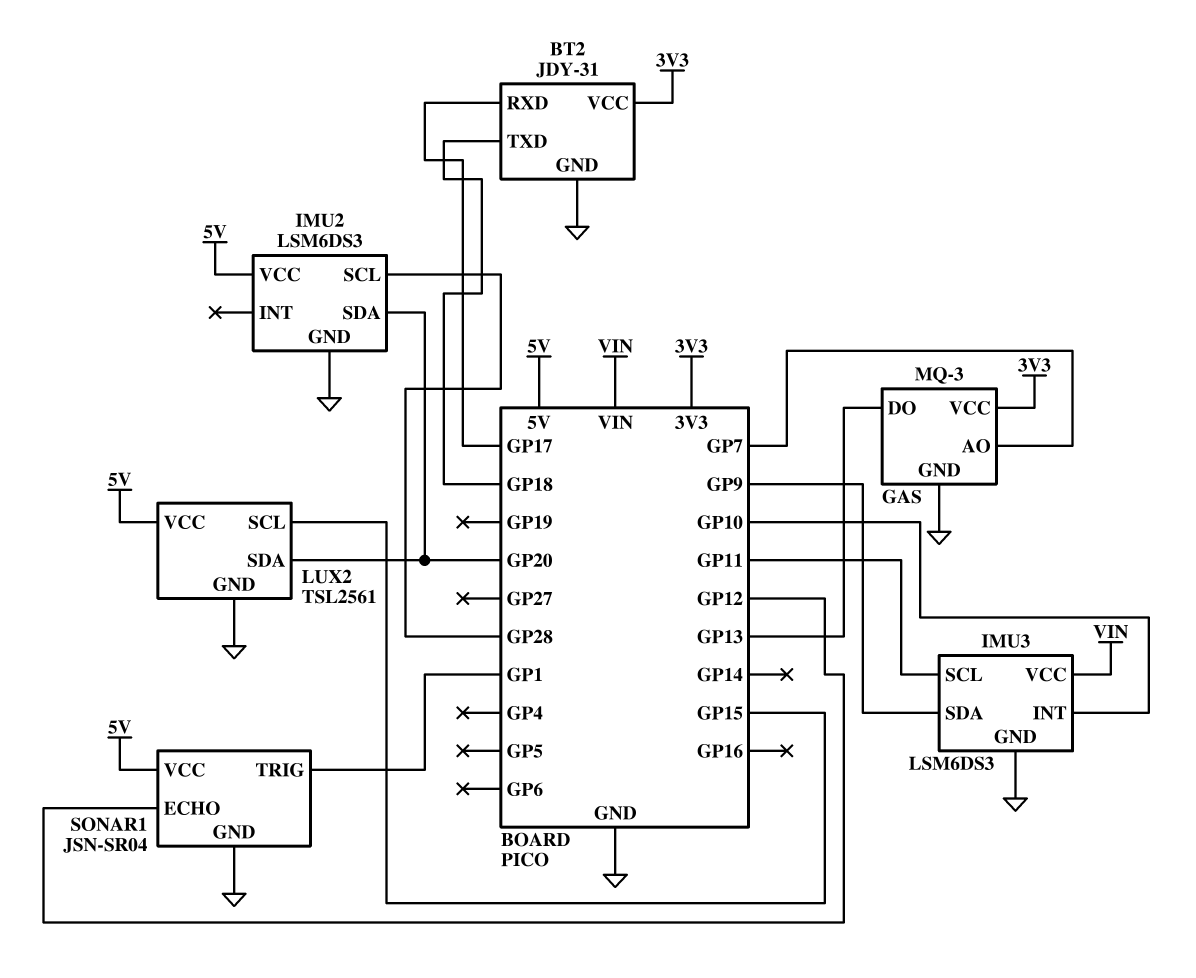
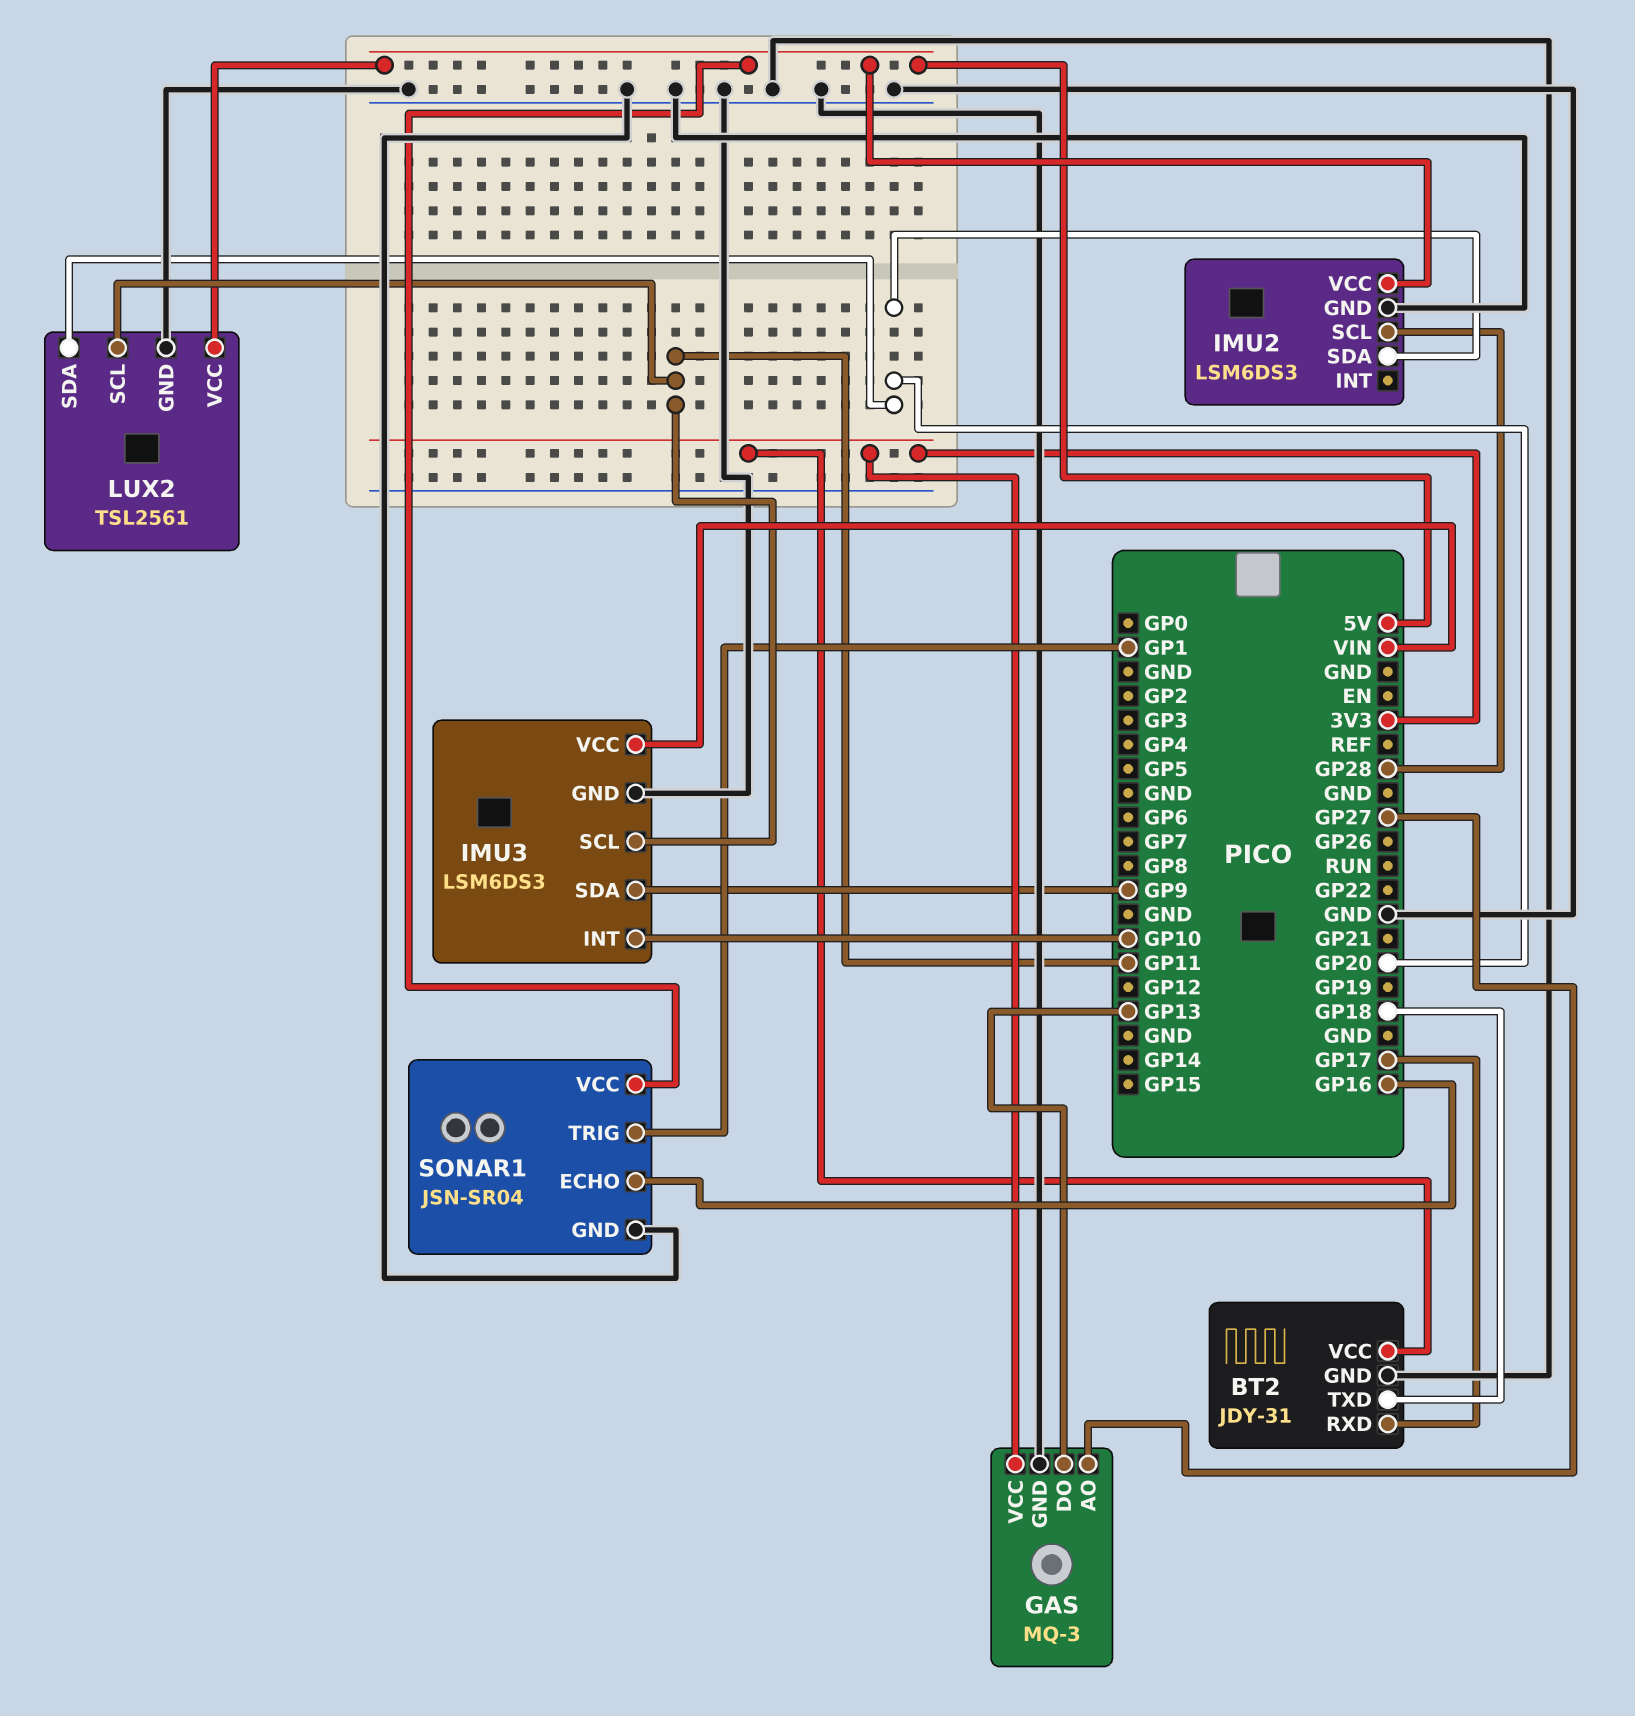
GAS pin AO: GP7 -> GP27
LUX2 pin SCL: GP15 -> GP11
SONAR1 pin ECHO: GP12 -> GP16

